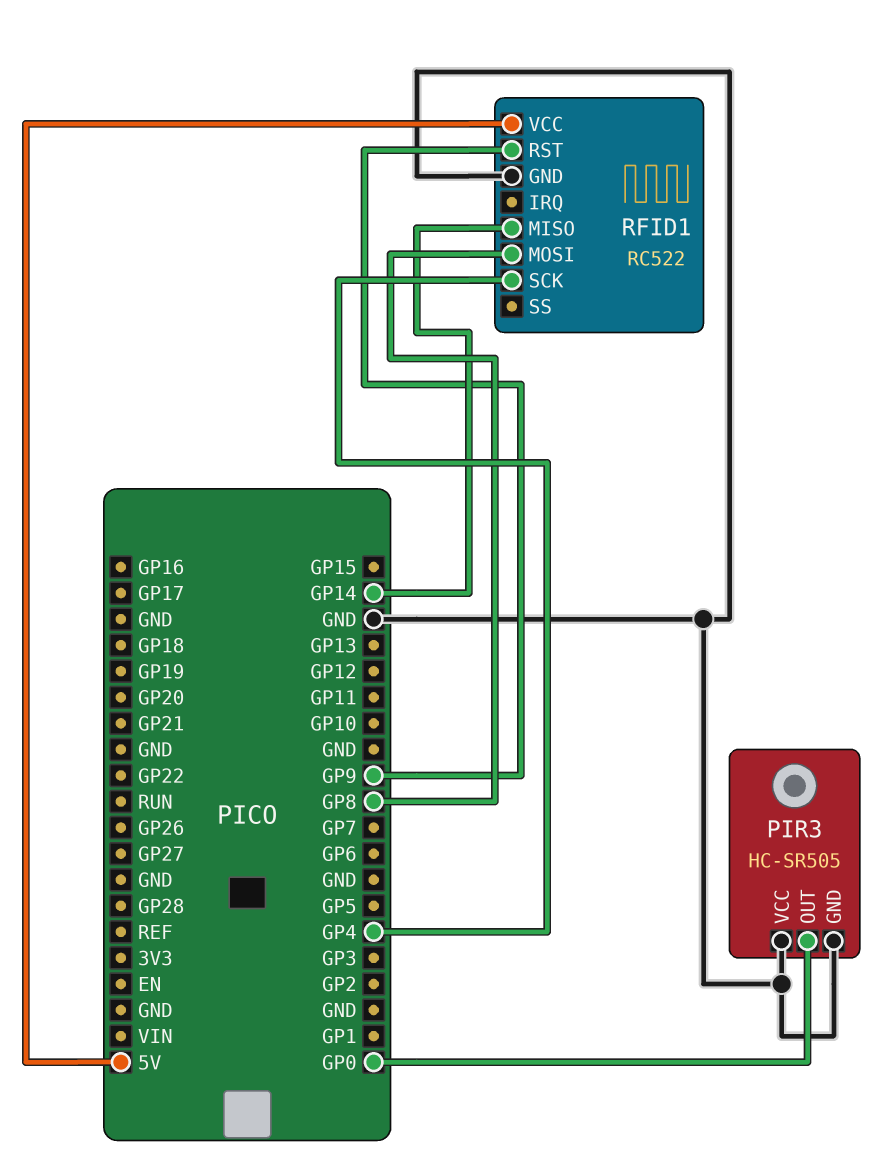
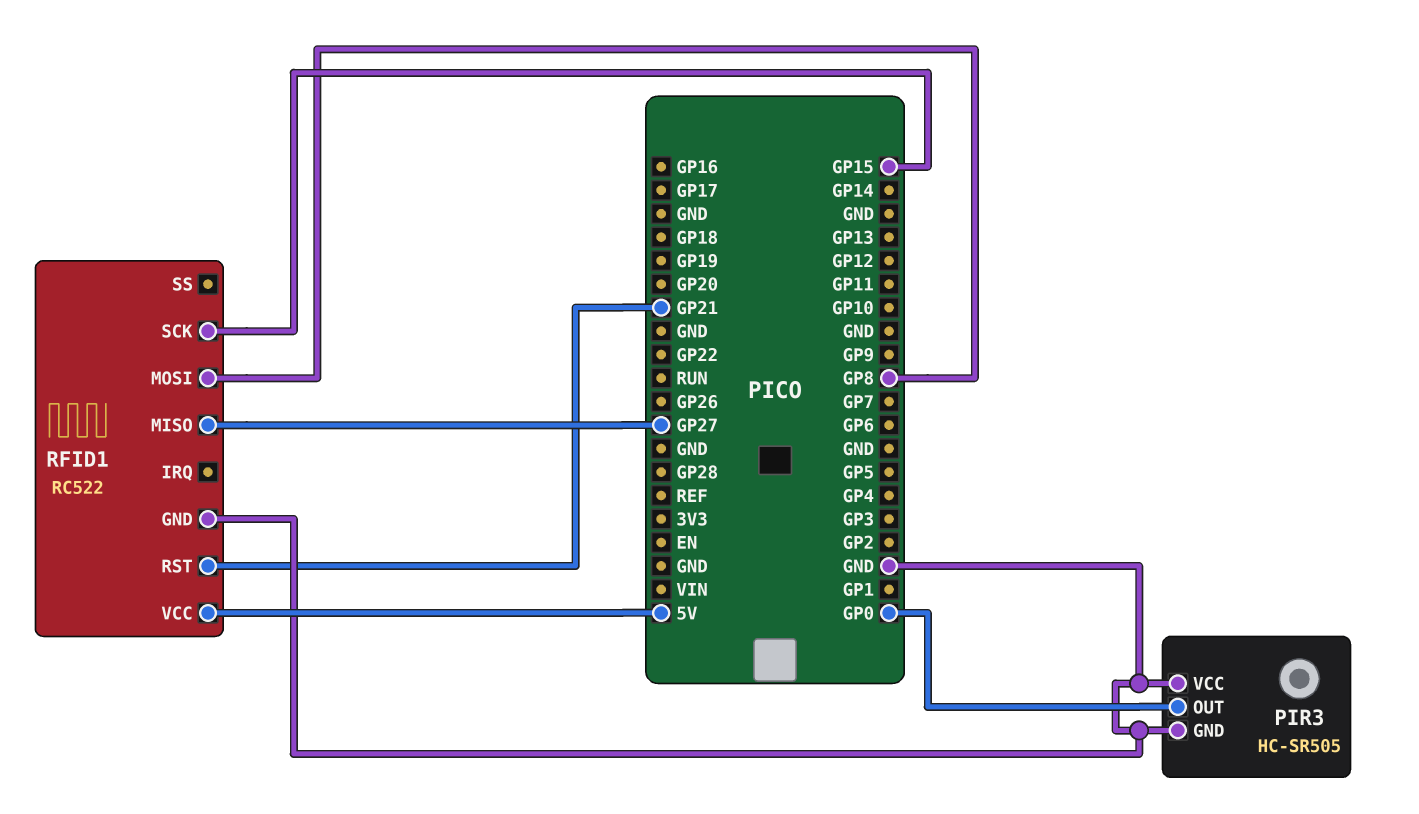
RFID1 pin MISO: GP14 -> GP27
RFID1 pin RST: GP9 -> GP21
RFID1 pin SCK: GP4 -> GP15

